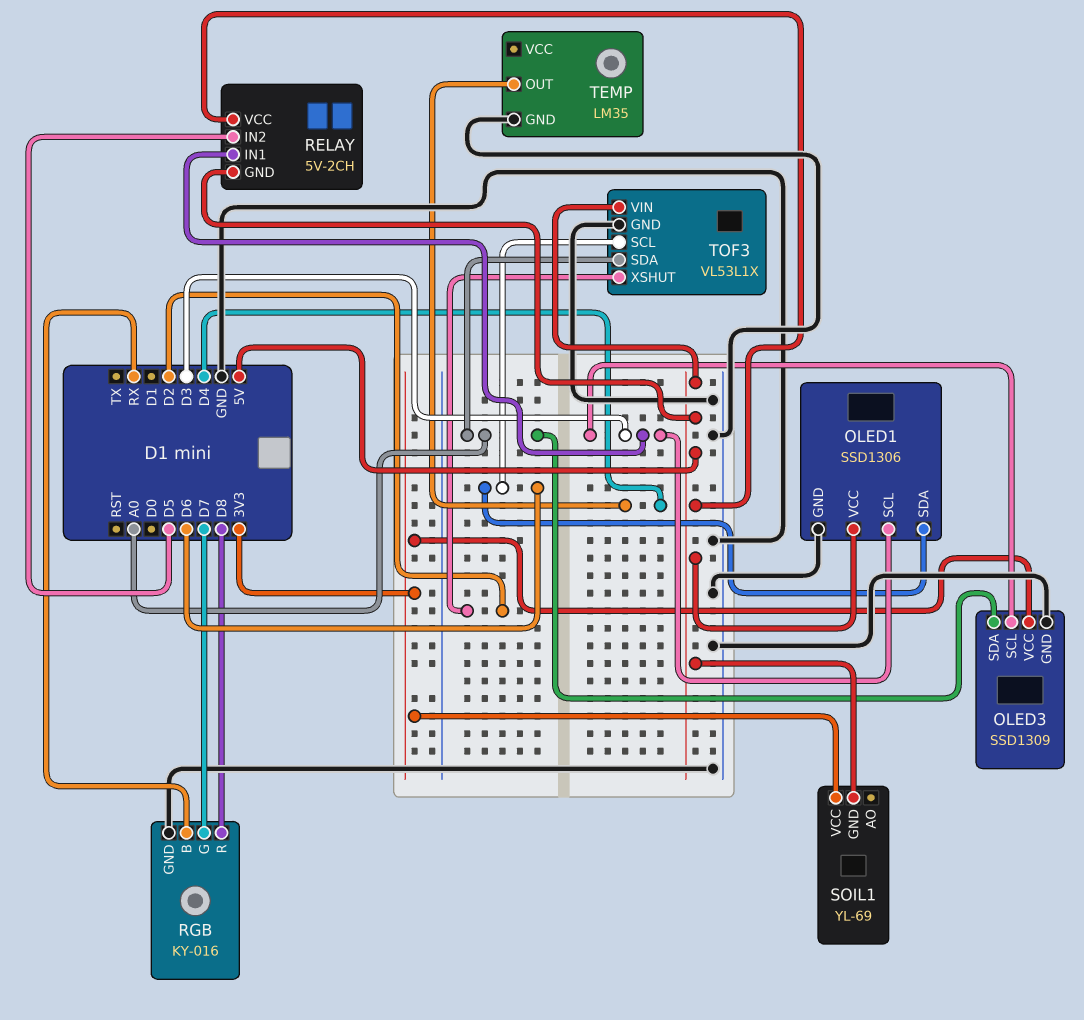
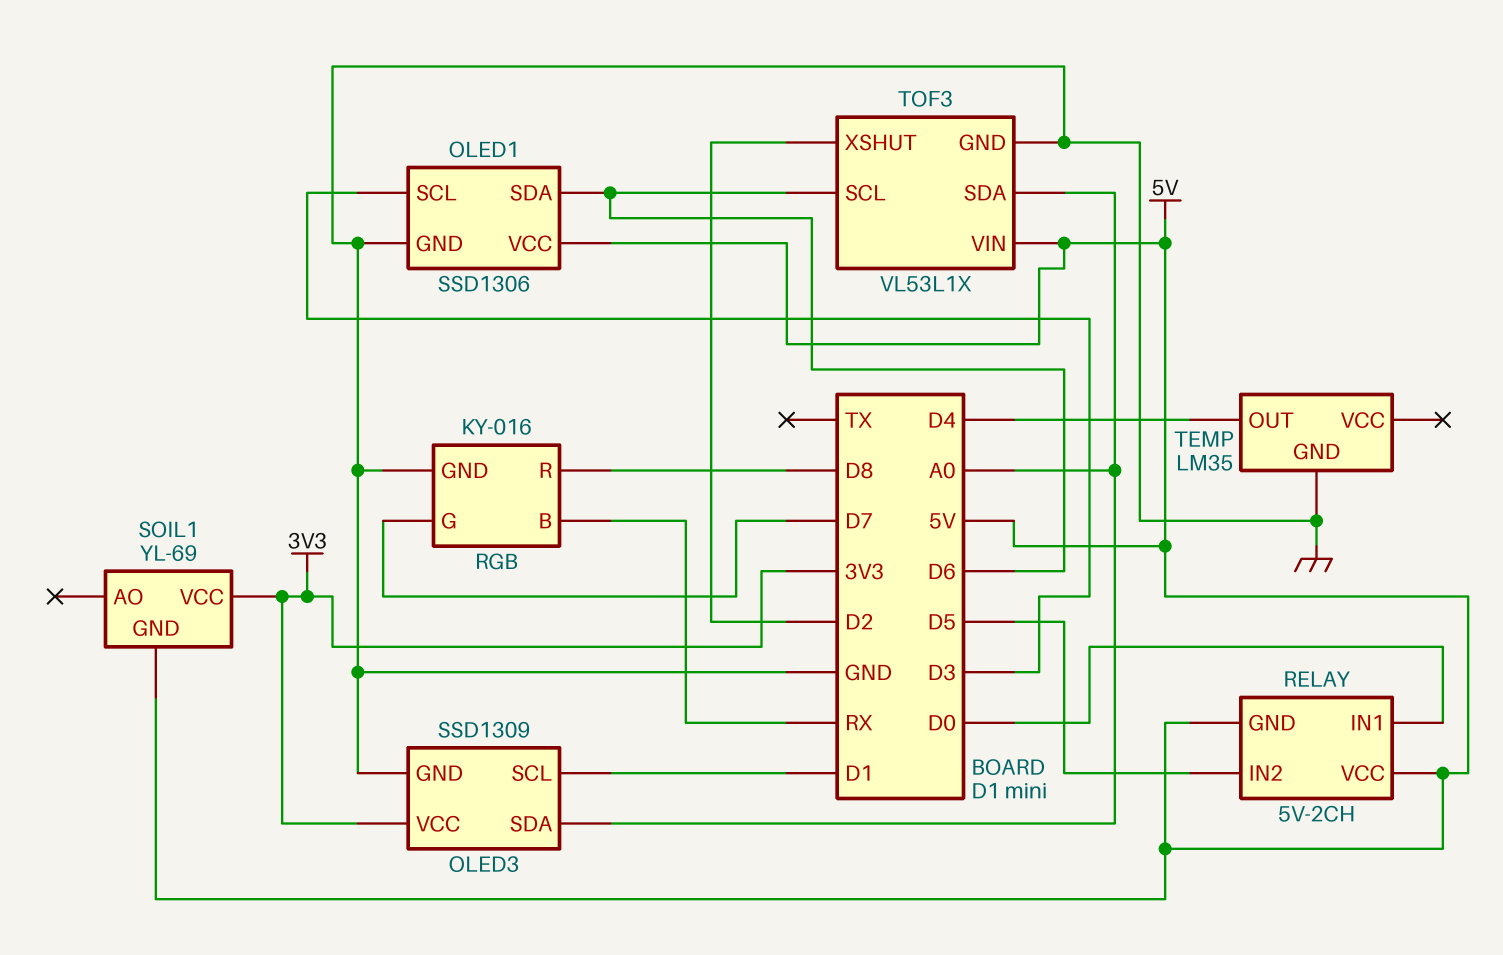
OLED3 pin SCL: D3 -> D1
RELAY pin IN1: D3 -> D0

